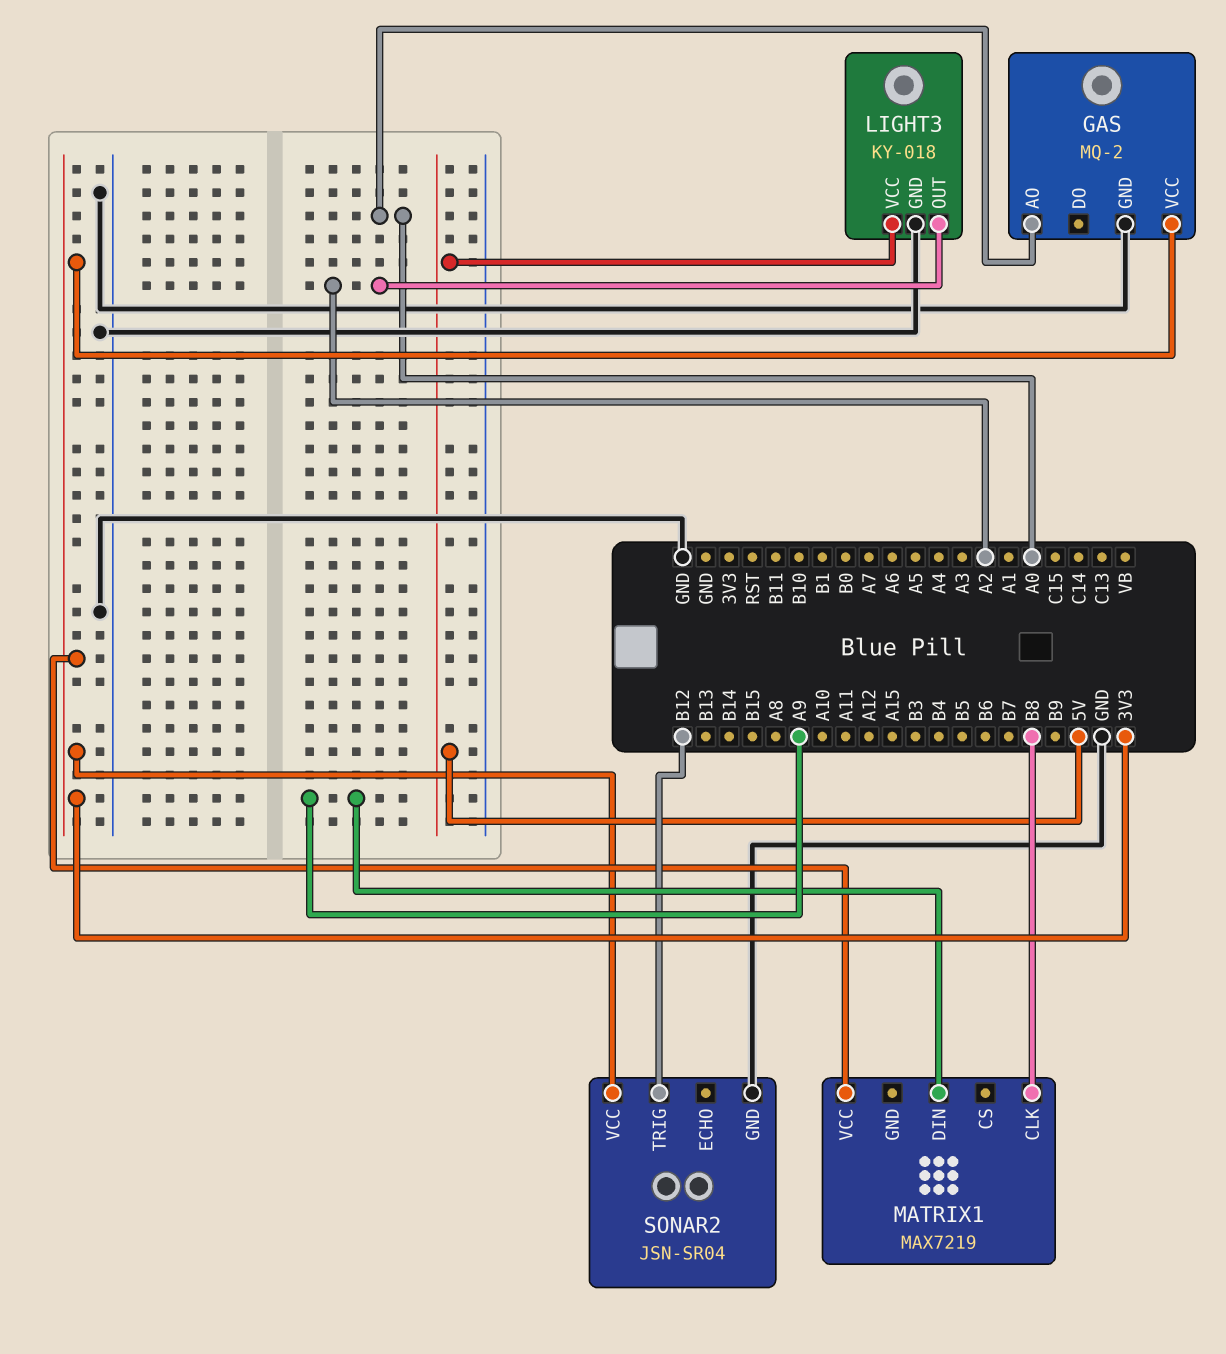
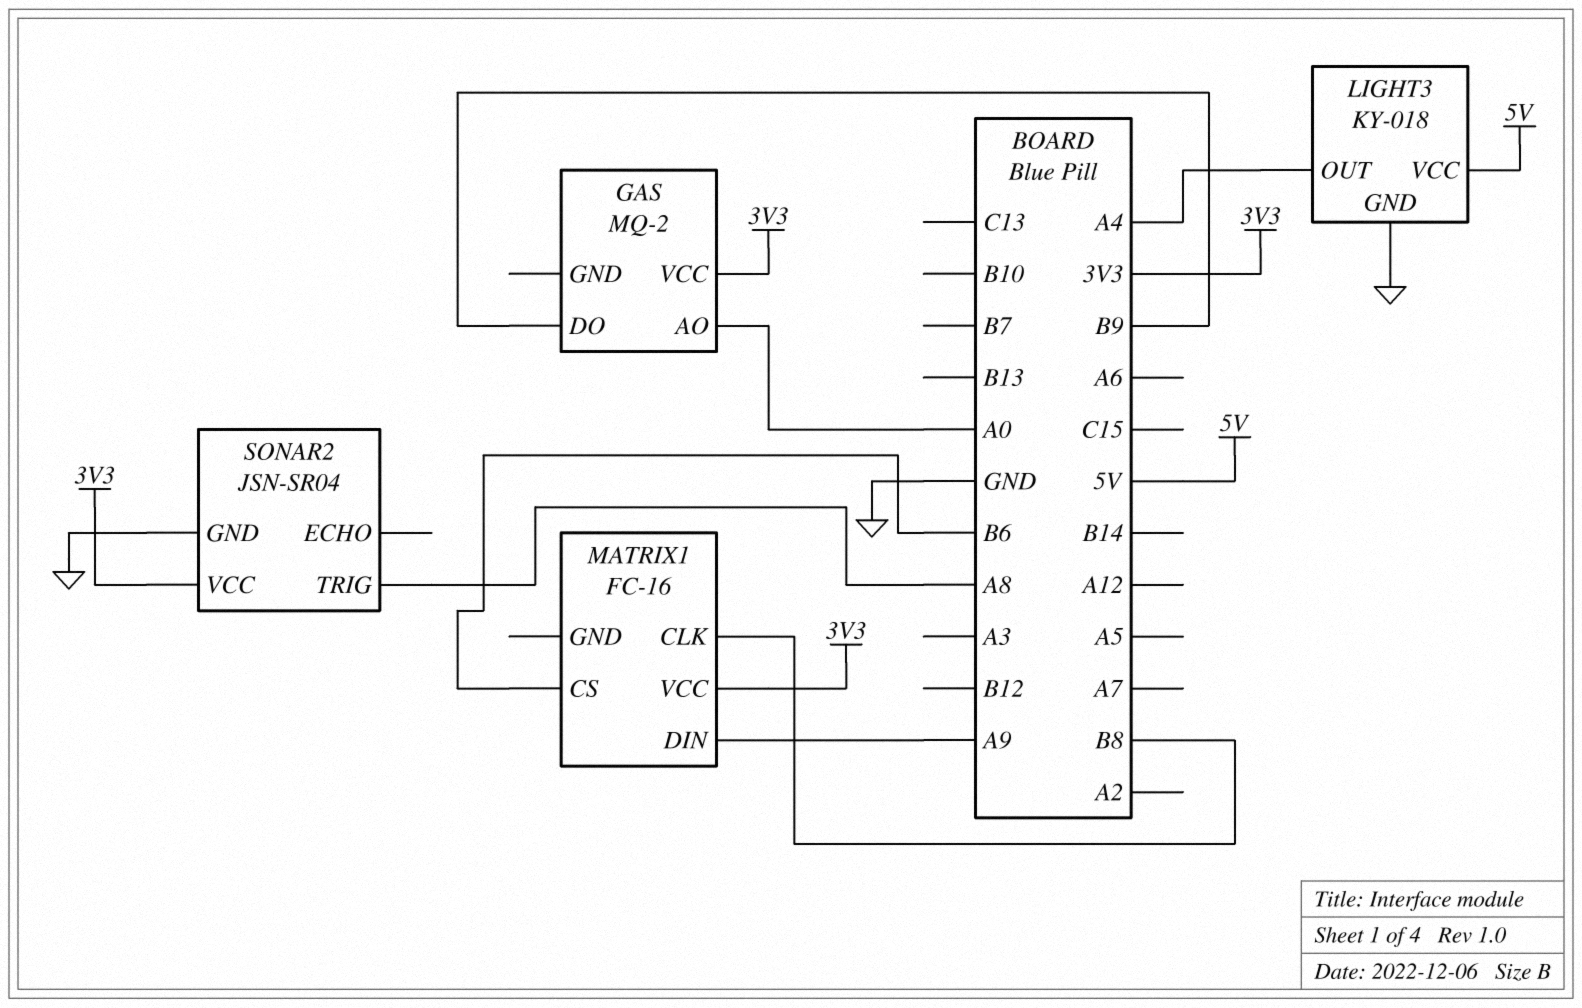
GAS pin DO: none -> B9
GAS pin GND: GND -> none
LIGHT3 pin OUT: A2 -> A4
MATRIX1: MAX7219 -> FC-16
MATRIX1 pin CS: none -> B6
SONAR2 pin TRIG: B12 -> A8

